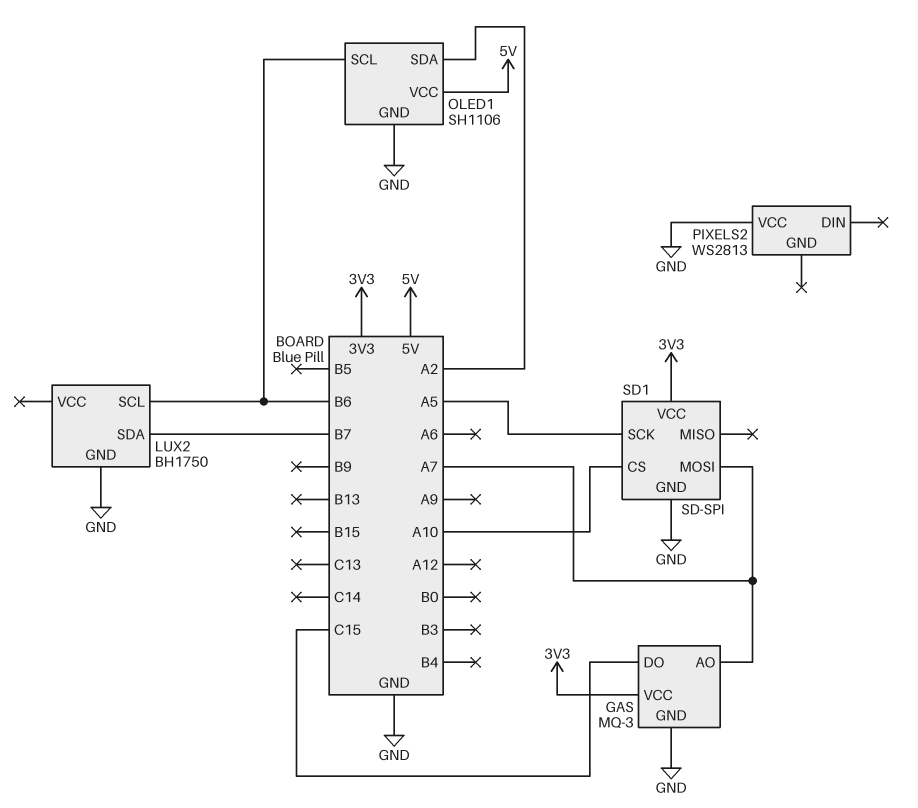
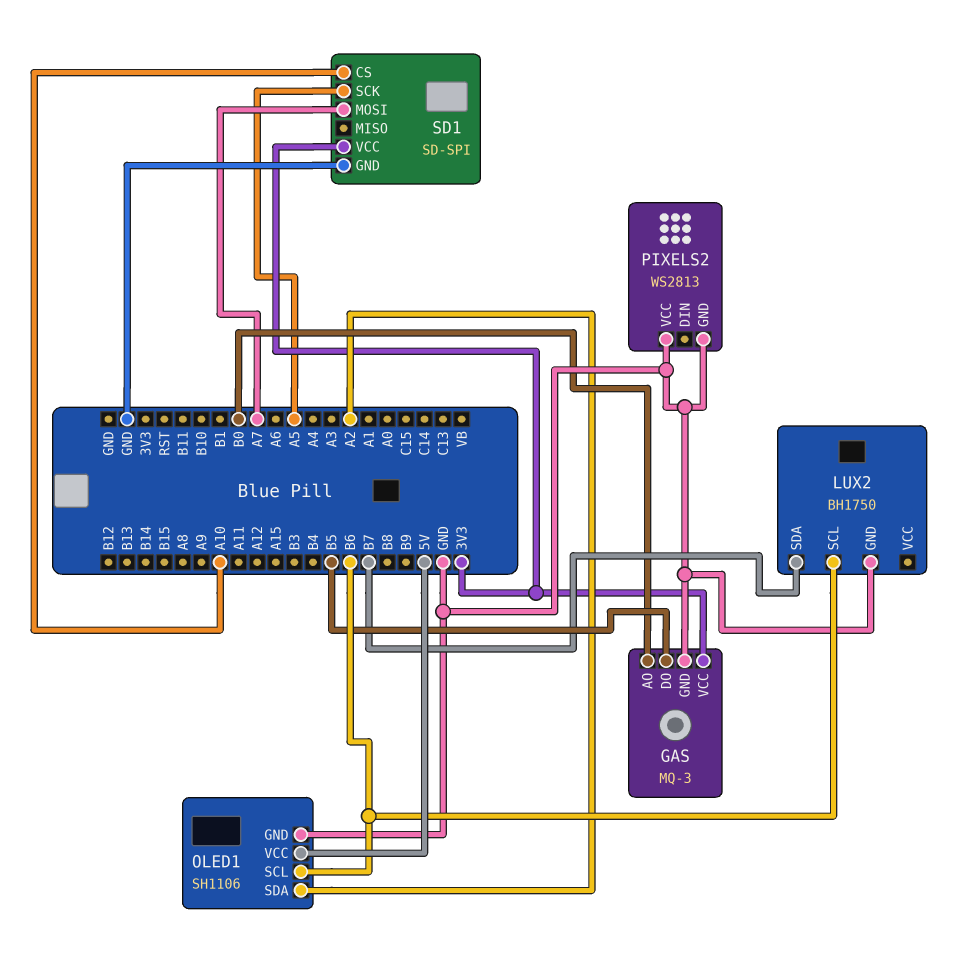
GAS pin AO: A7 -> B0
GAS pin DO: C15 -> B5
PIXELS2 pin GND: none -> GND

